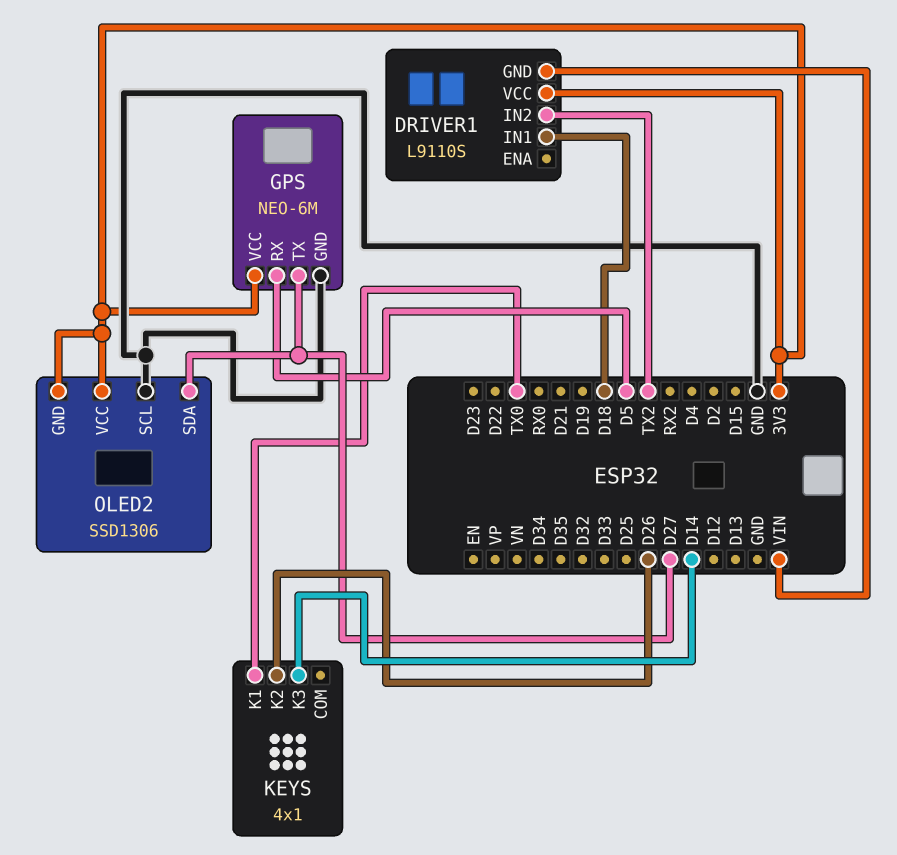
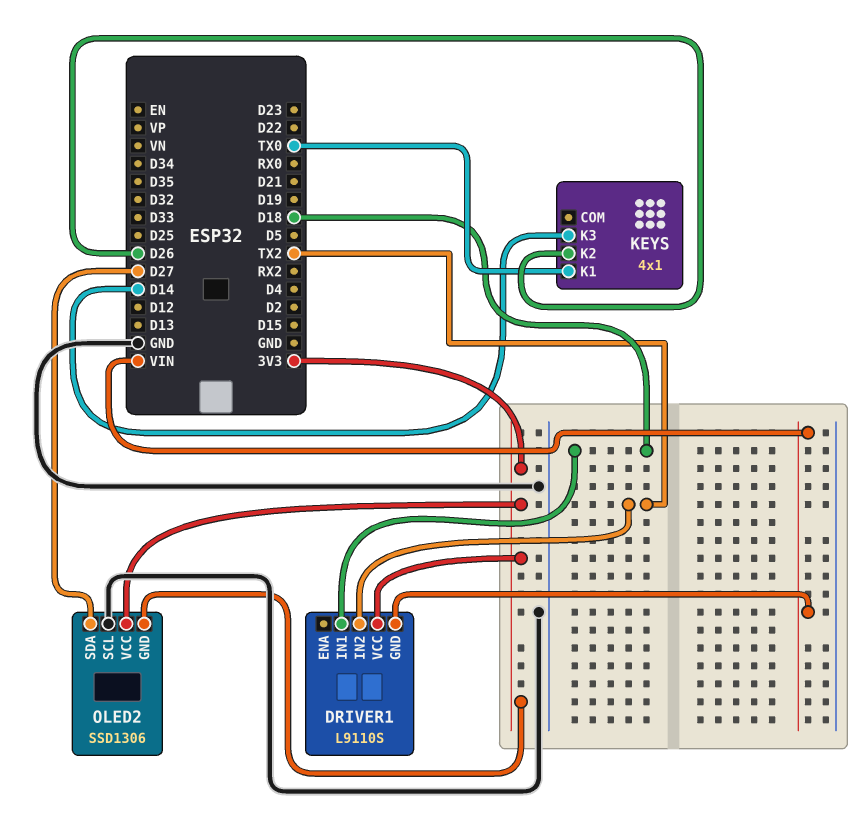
GPS: NEO-6M -> none
GPS pin GND: GND -> none
GPS pin RX: D5 -> none
GPS pin TX: D27 -> none
GPS pin VCC: 3V3 -> none

